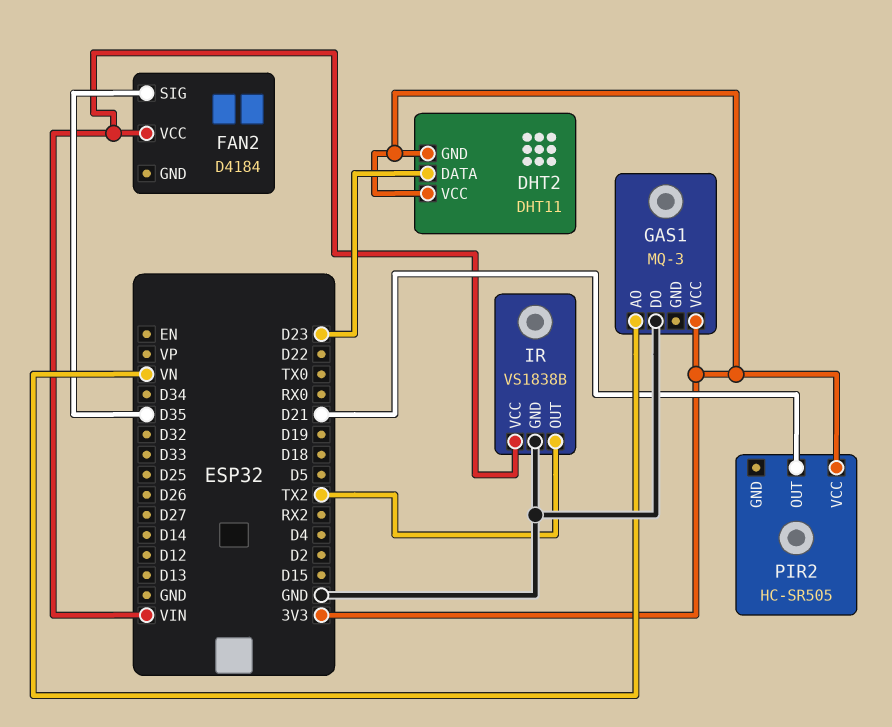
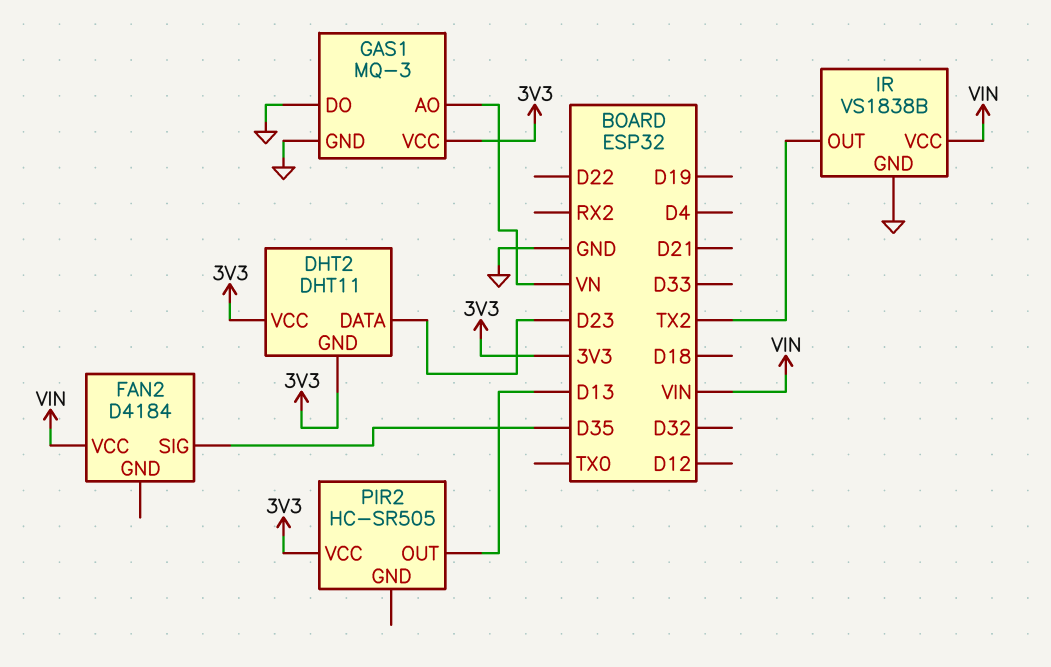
GAS1 pin GND: none -> GND
PIR2 pin OUT: D21 -> D13

